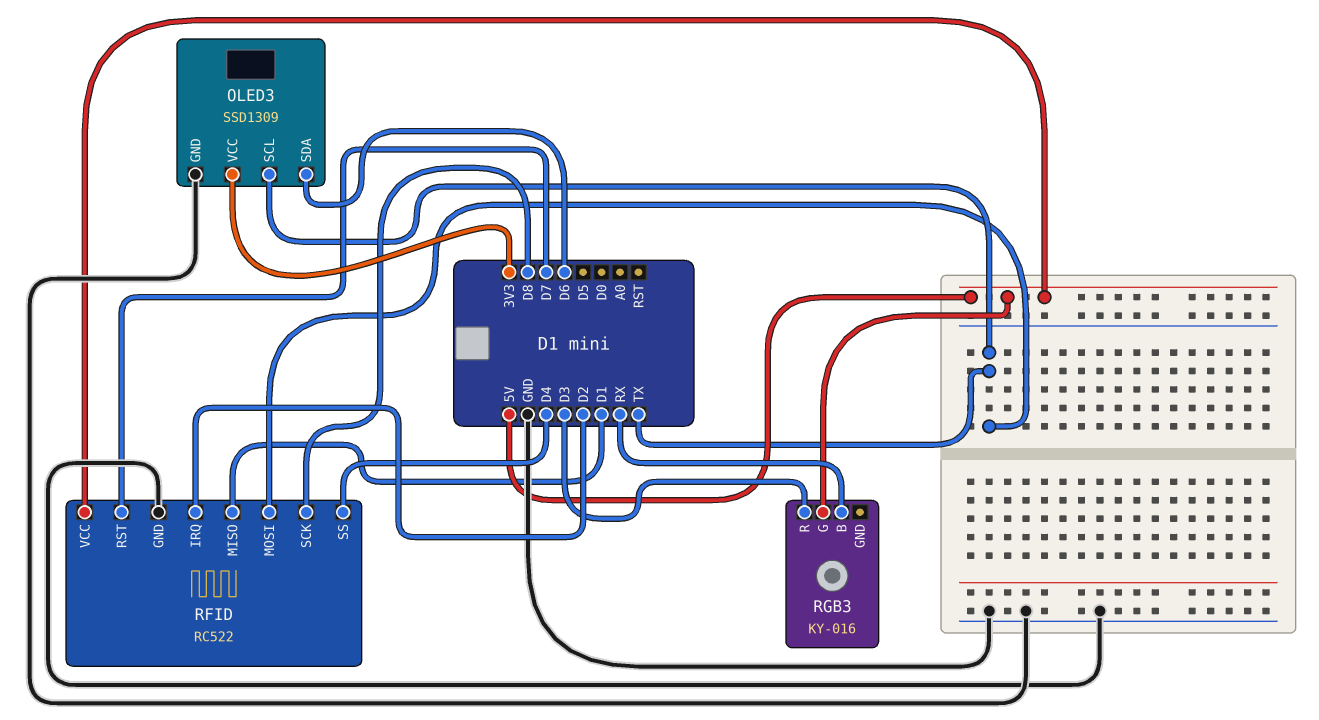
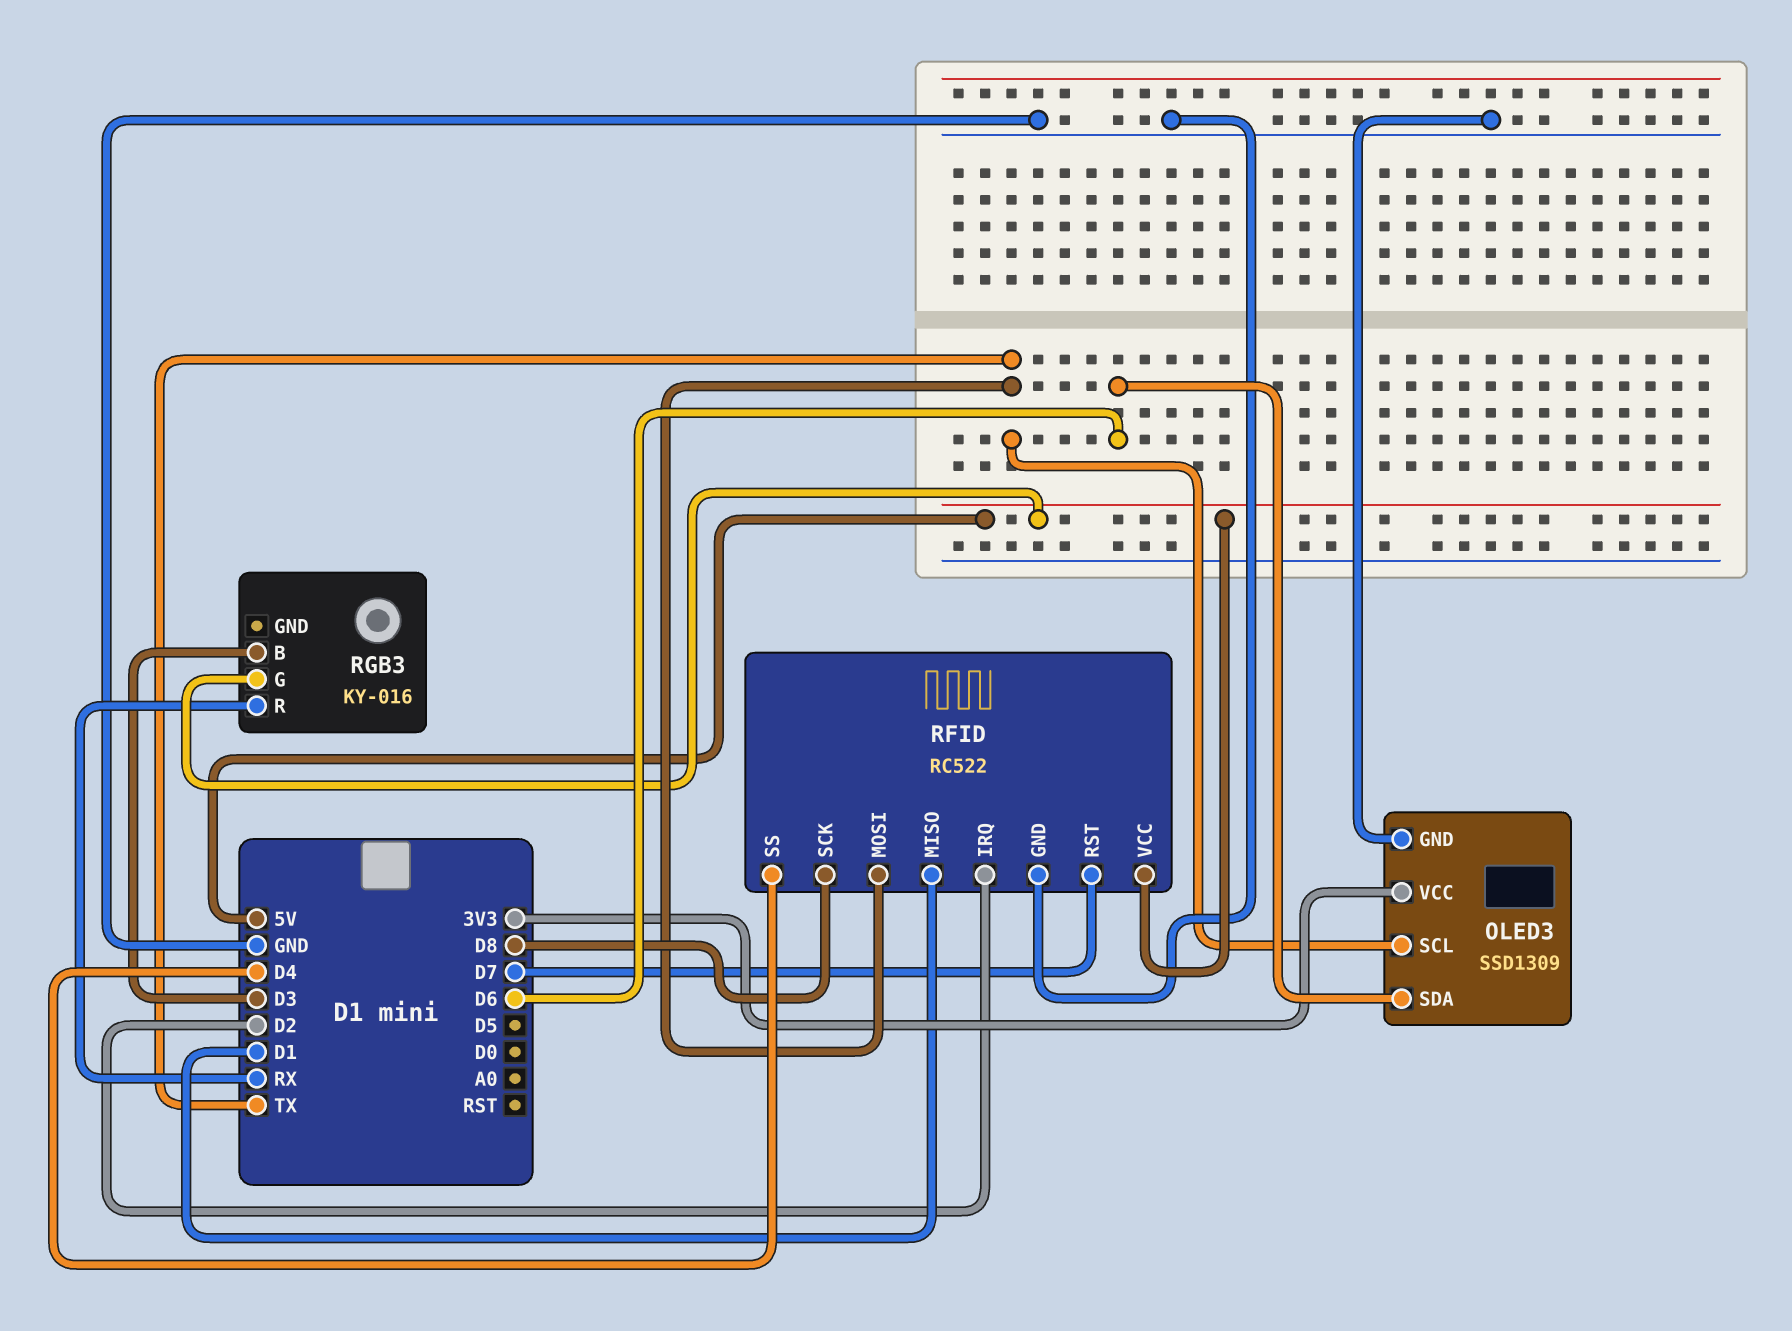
RGB3 pin B: RX -> D3
RGB3 pin R: D3 -> RX

